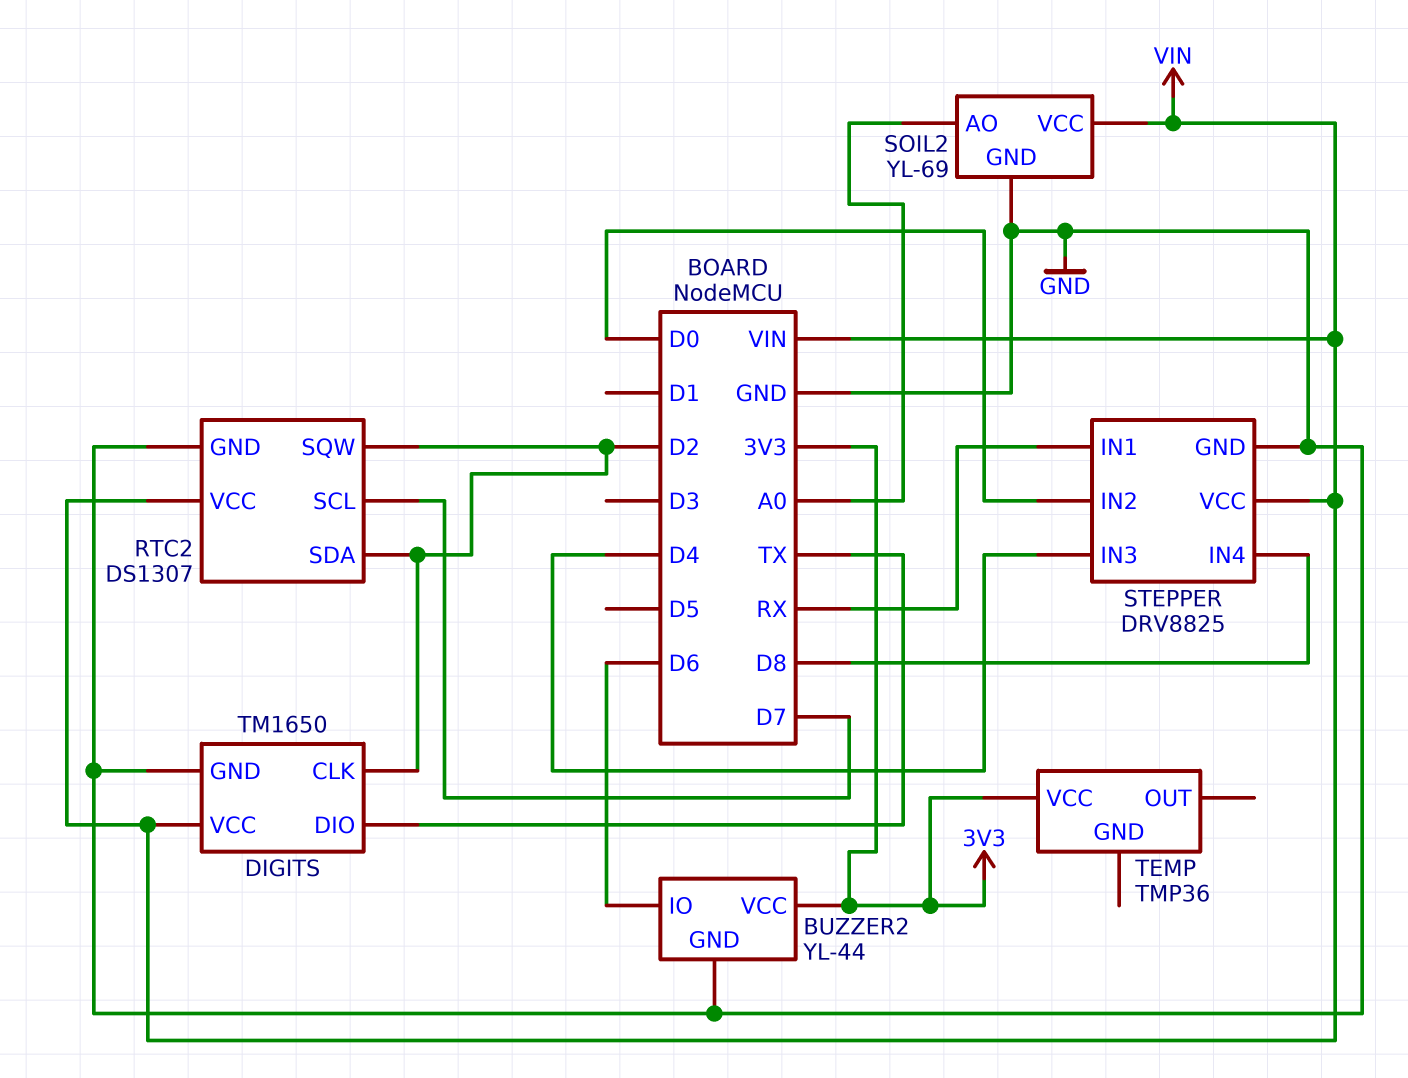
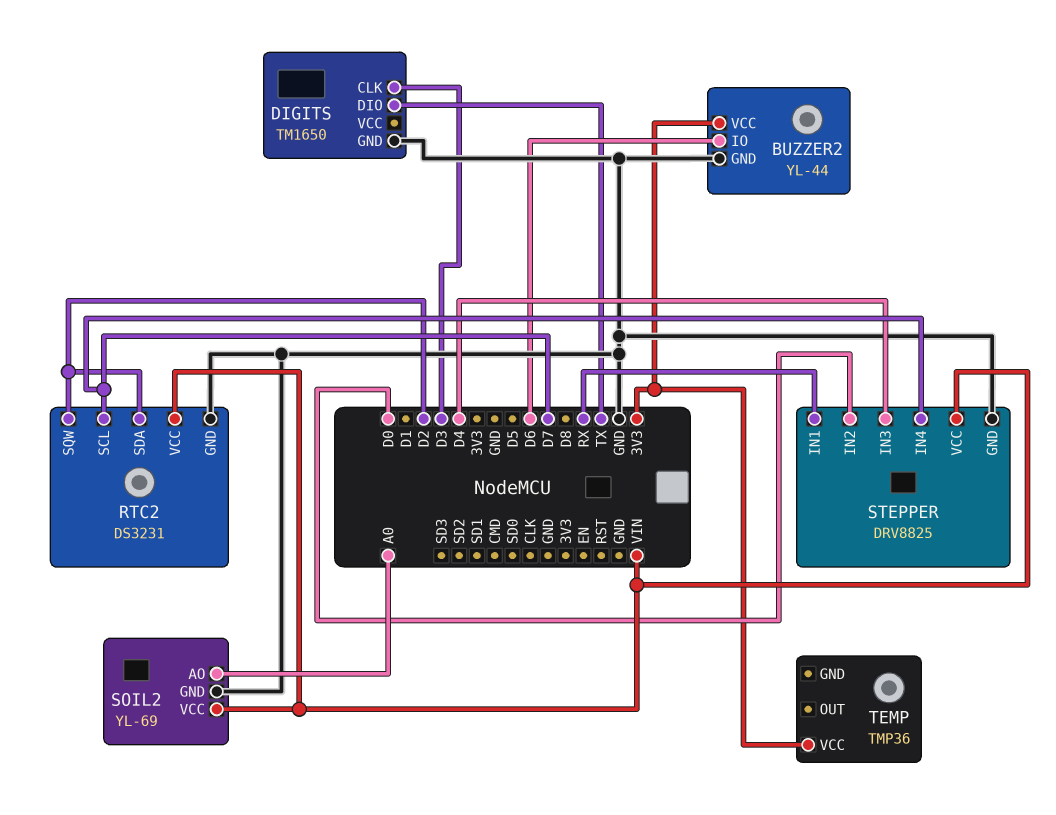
DIGITS pin CLK: D2 -> D3
DIGITS pin VCC: VIN -> none
RTC2: DS1307 -> DS3231
STEPPER pin IN4: D8 -> D7

